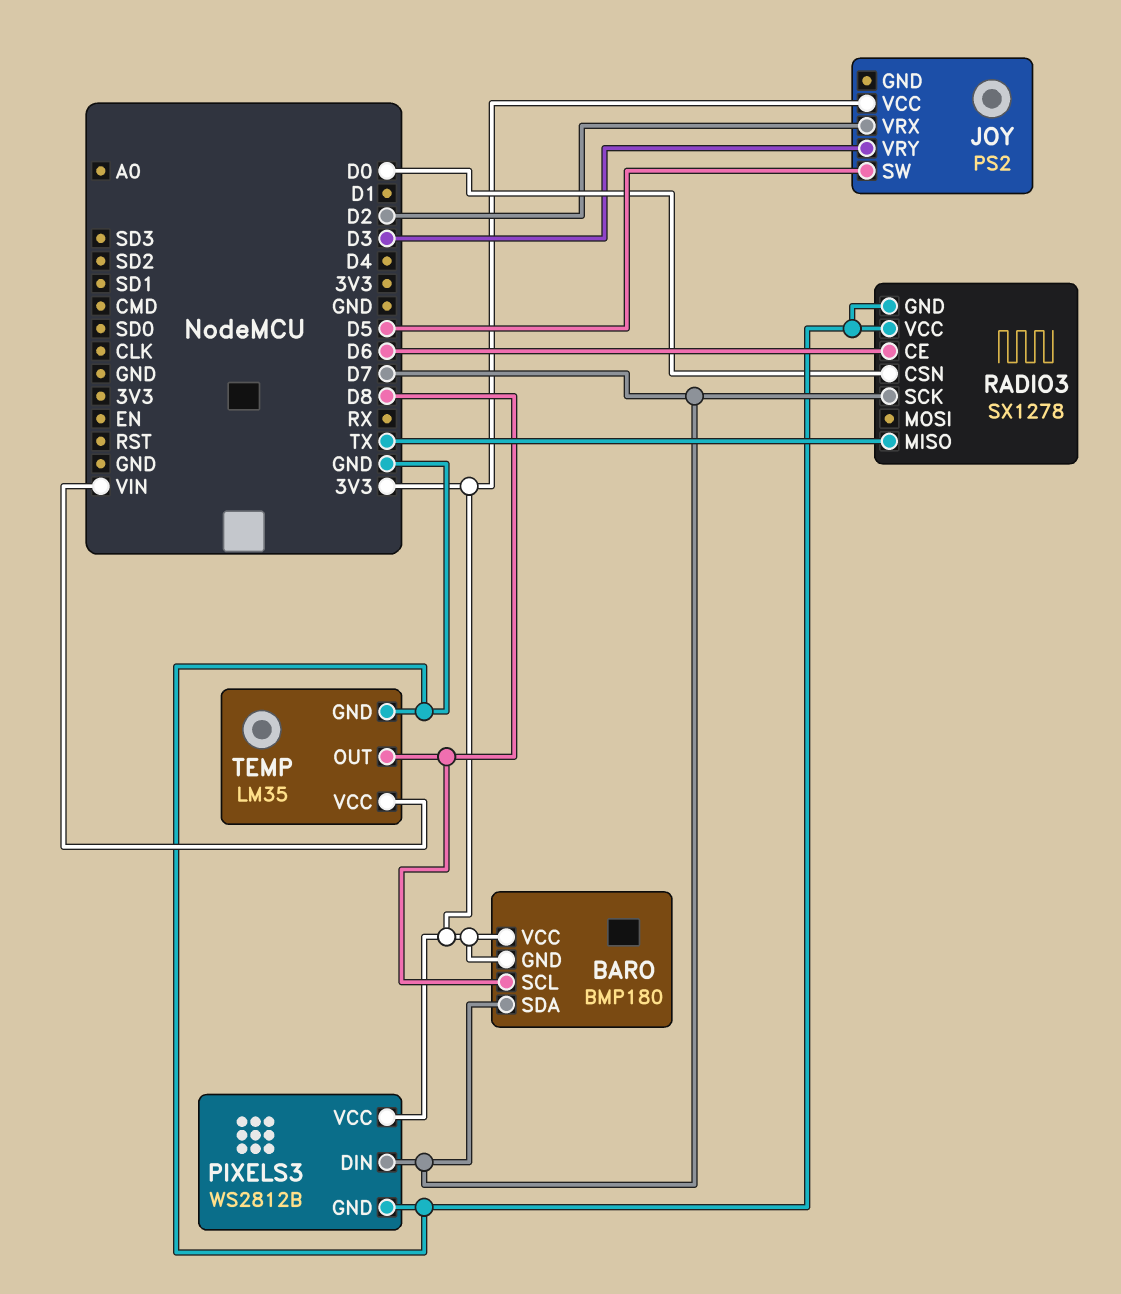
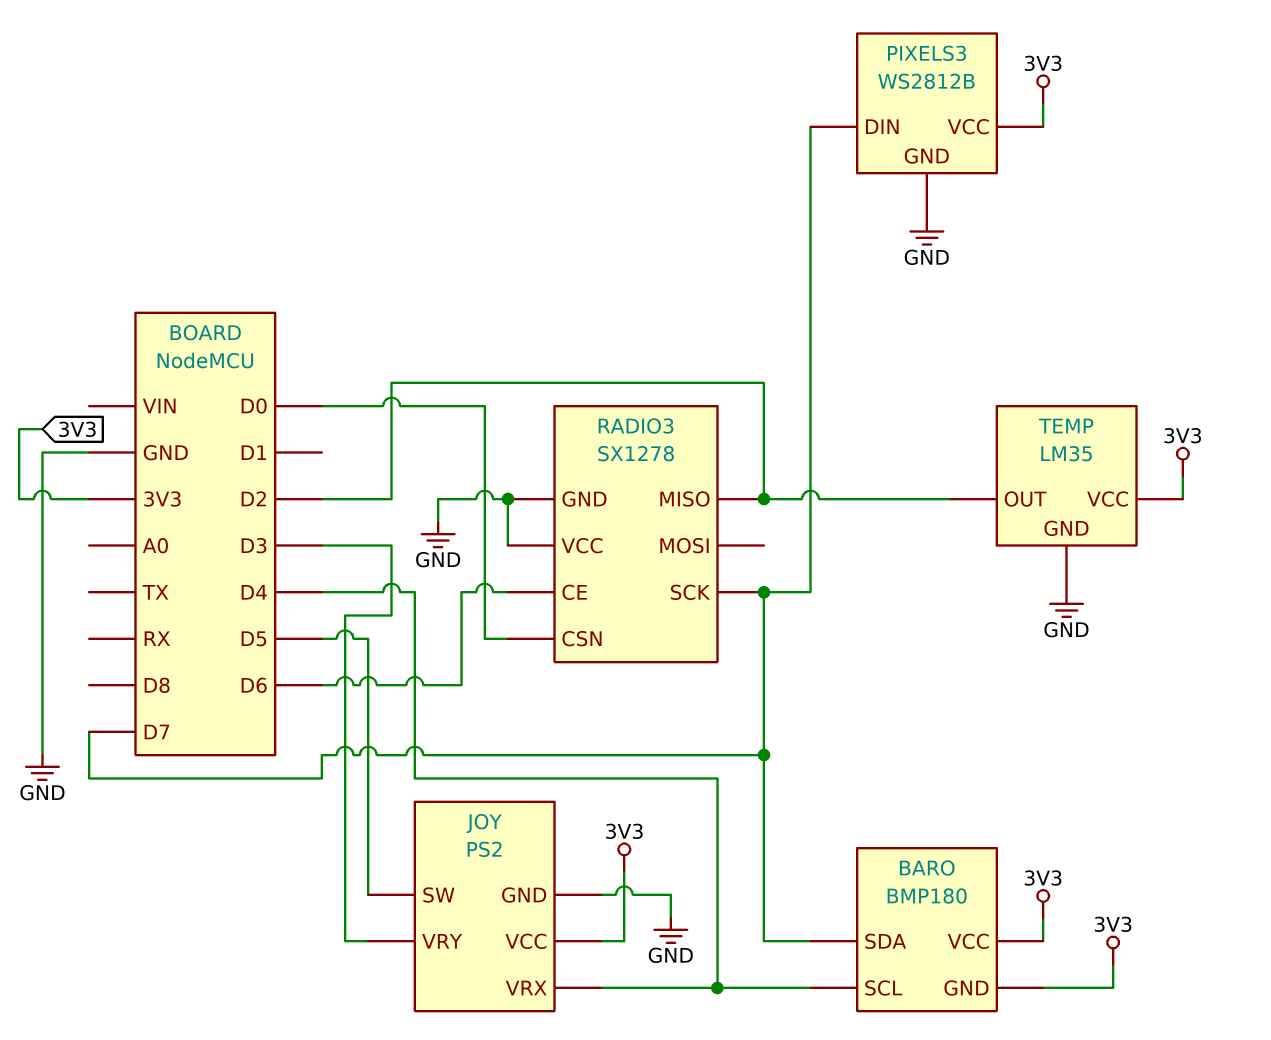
BARO pin SCL: D8 -> D4
JOY pin GND: none -> GND
JOY pin VRX: D2 -> D4
RADIO3 pin MISO: TX -> D2
TEMP pin OUT: D8 -> D2
TEMP pin VCC: VIN -> 3V3

